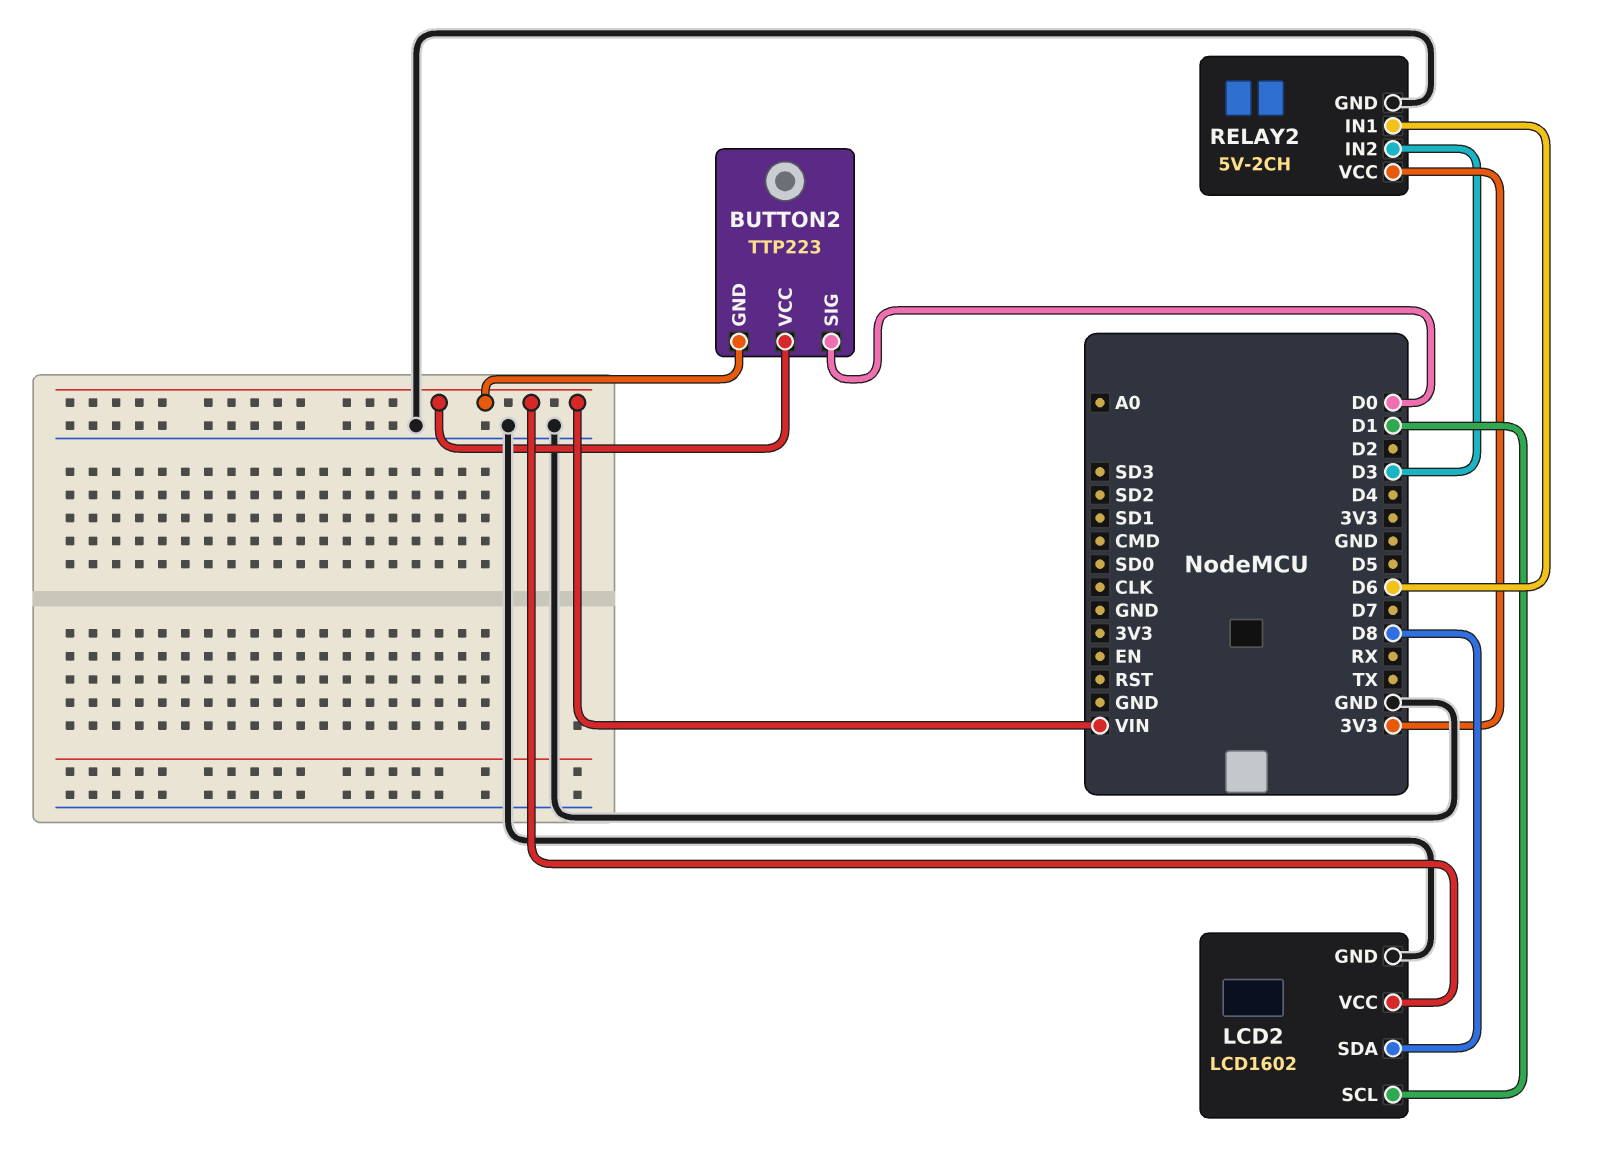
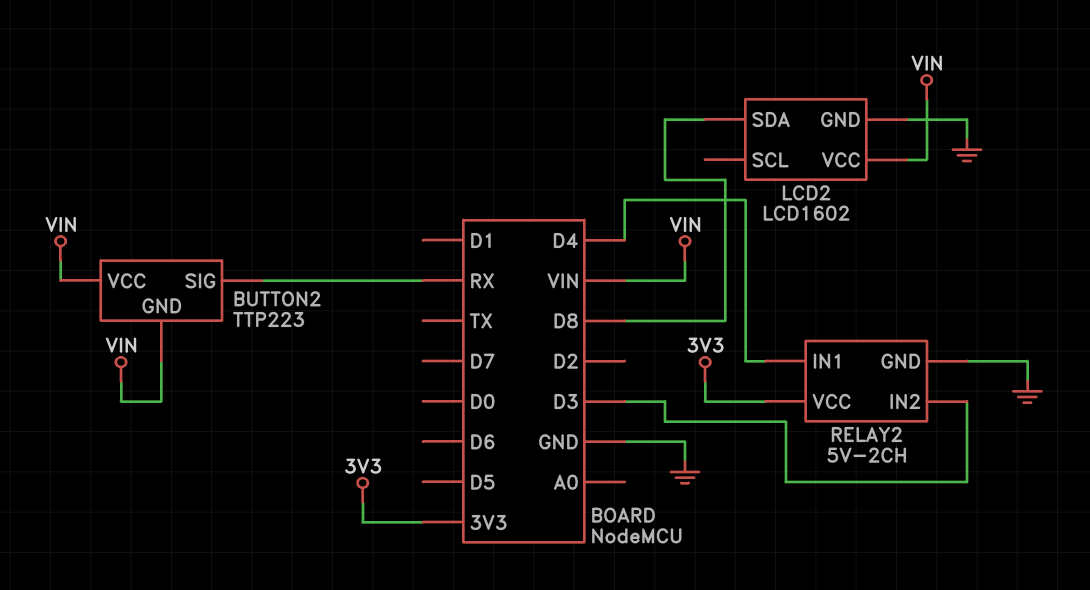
BUTTON2 pin SIG: D0 -> RX
LCD2 pin SCL: D1 -> none
RELAY2 pin IN1: D6 -> D4

